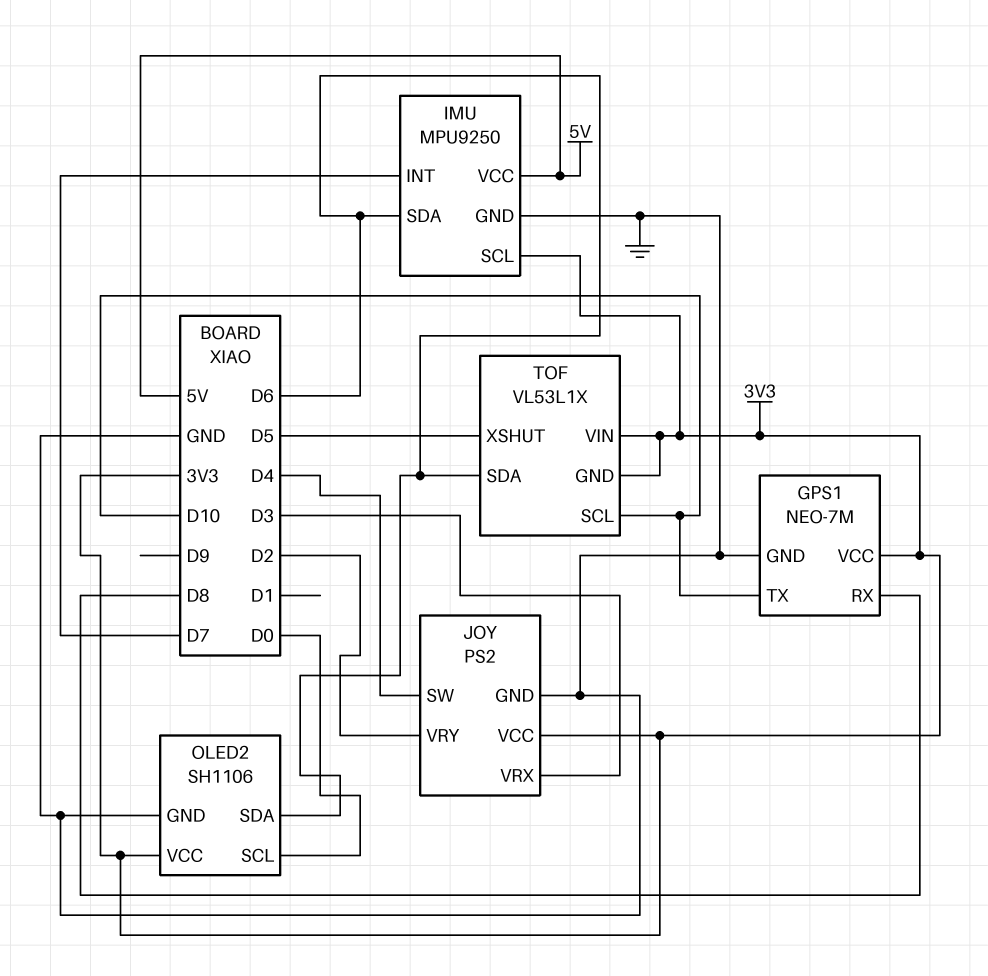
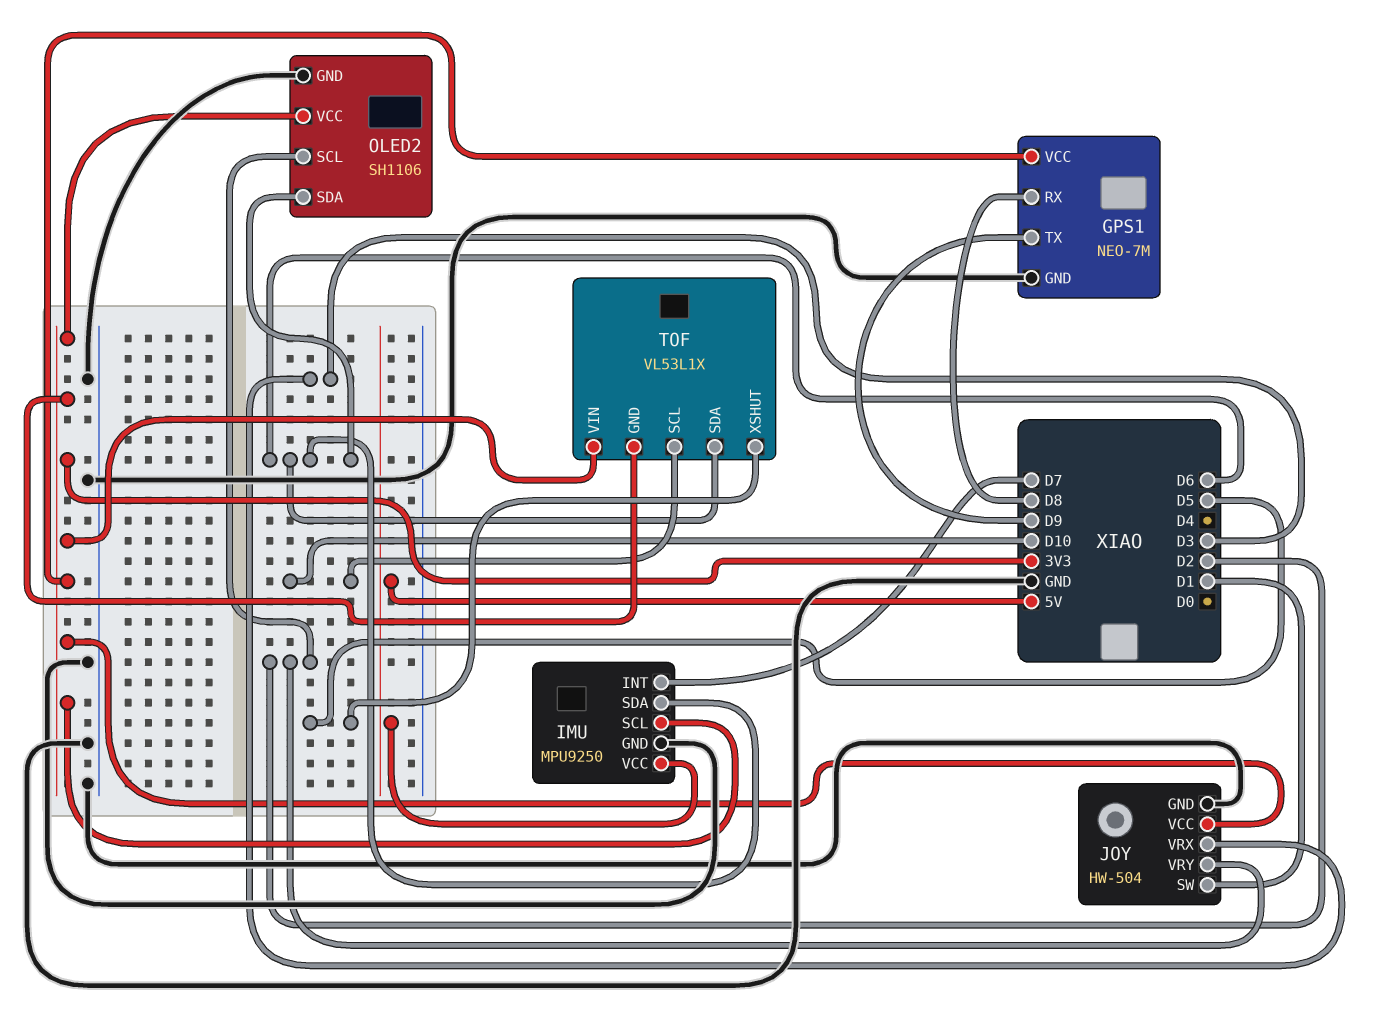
GPS1 pin TX: D10 -> D9
JOY: PS2 -> HW-504
JOY pin SW: D4 -> D1
OLED2 pin SCL: D0 -> D2

